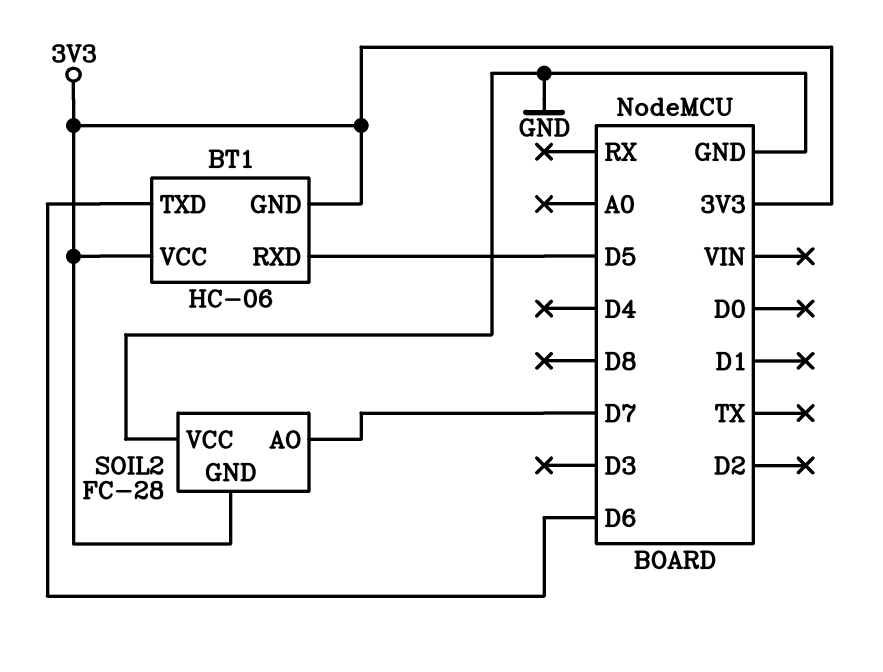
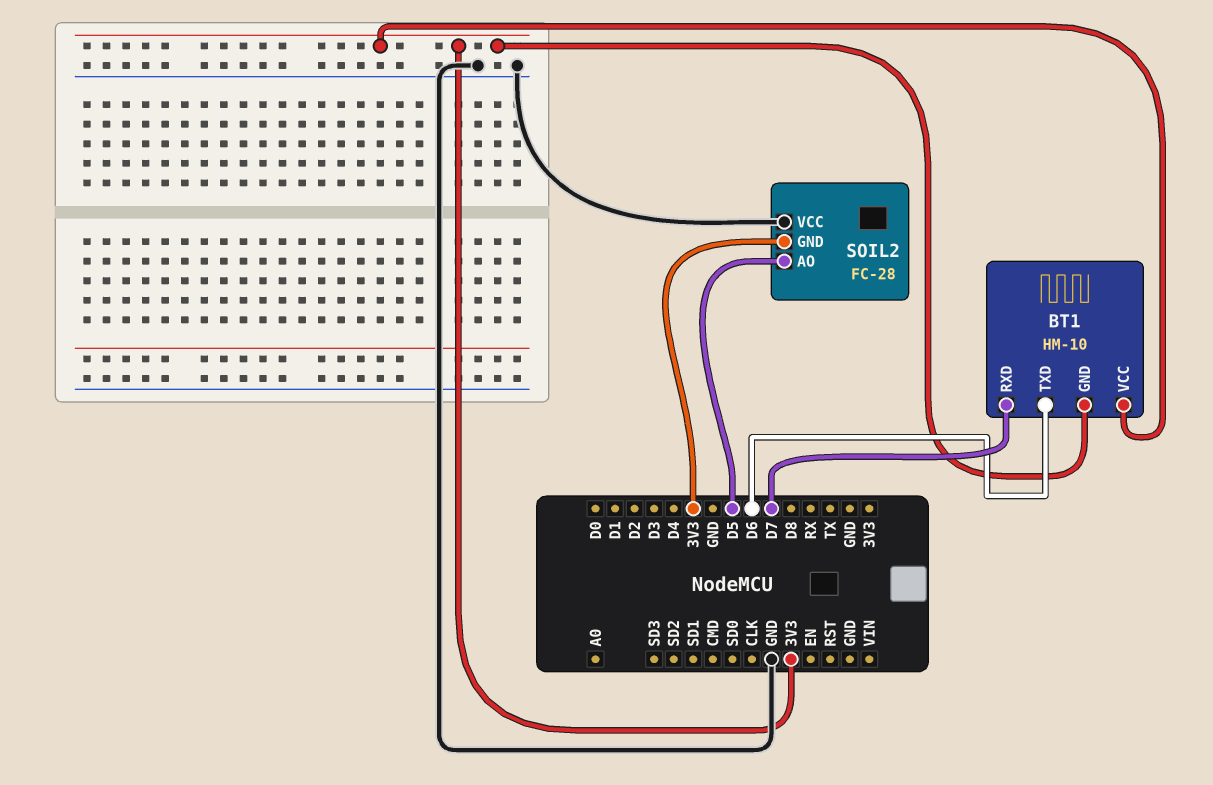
BT1: HC-06 -> HM-10
BT1 pin RXD: D5 -> D7
SOIL2 pin AO: D7 -> D5

